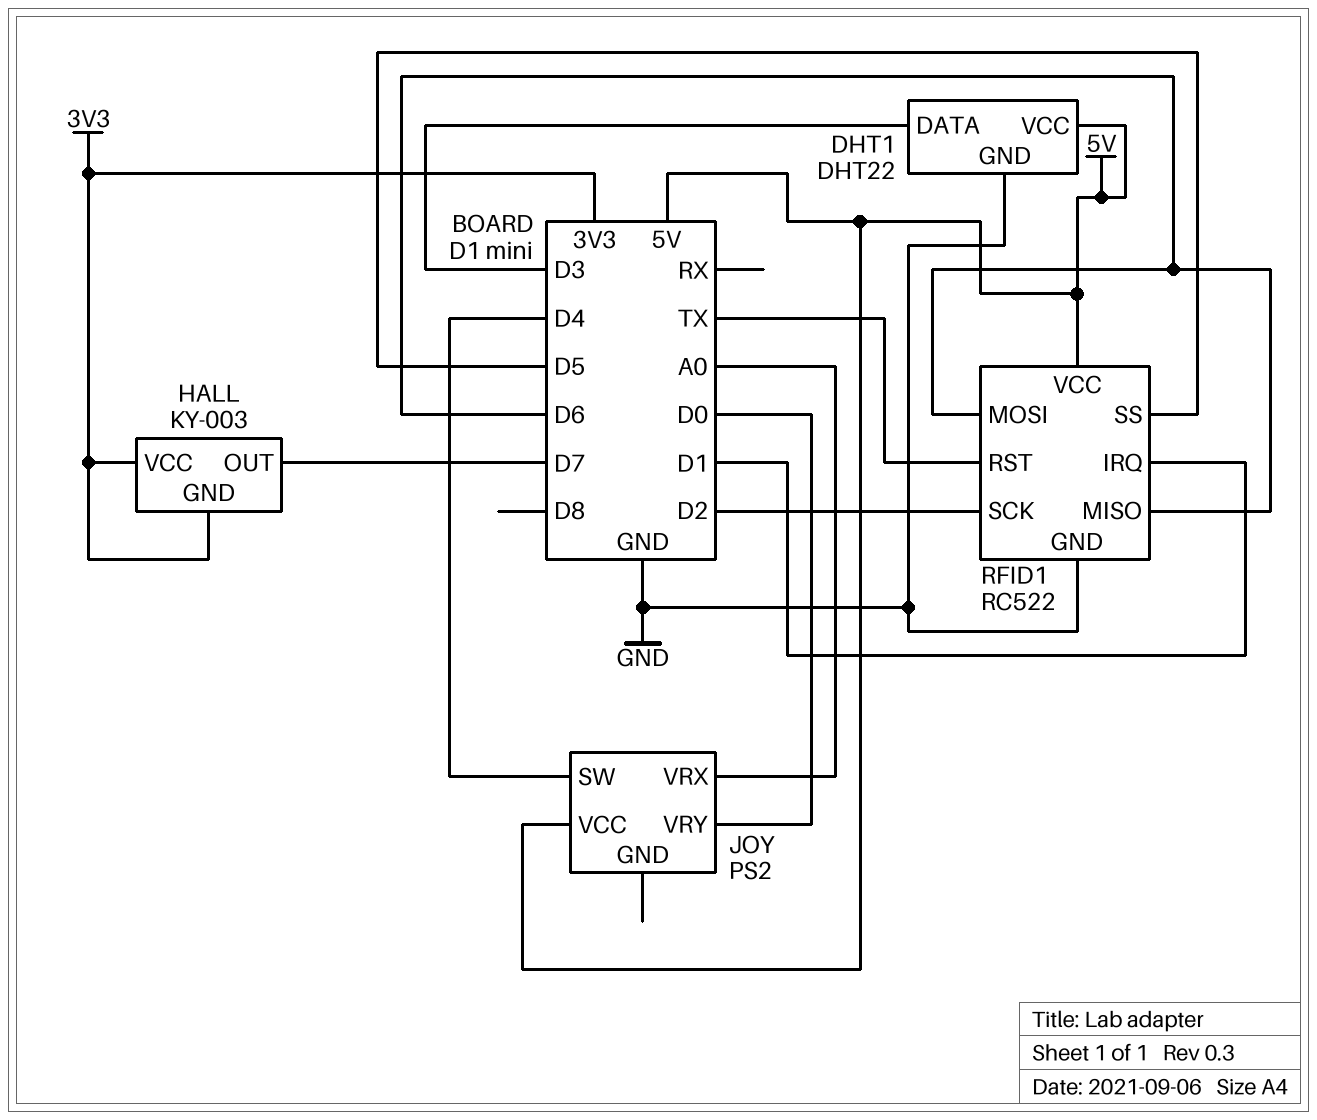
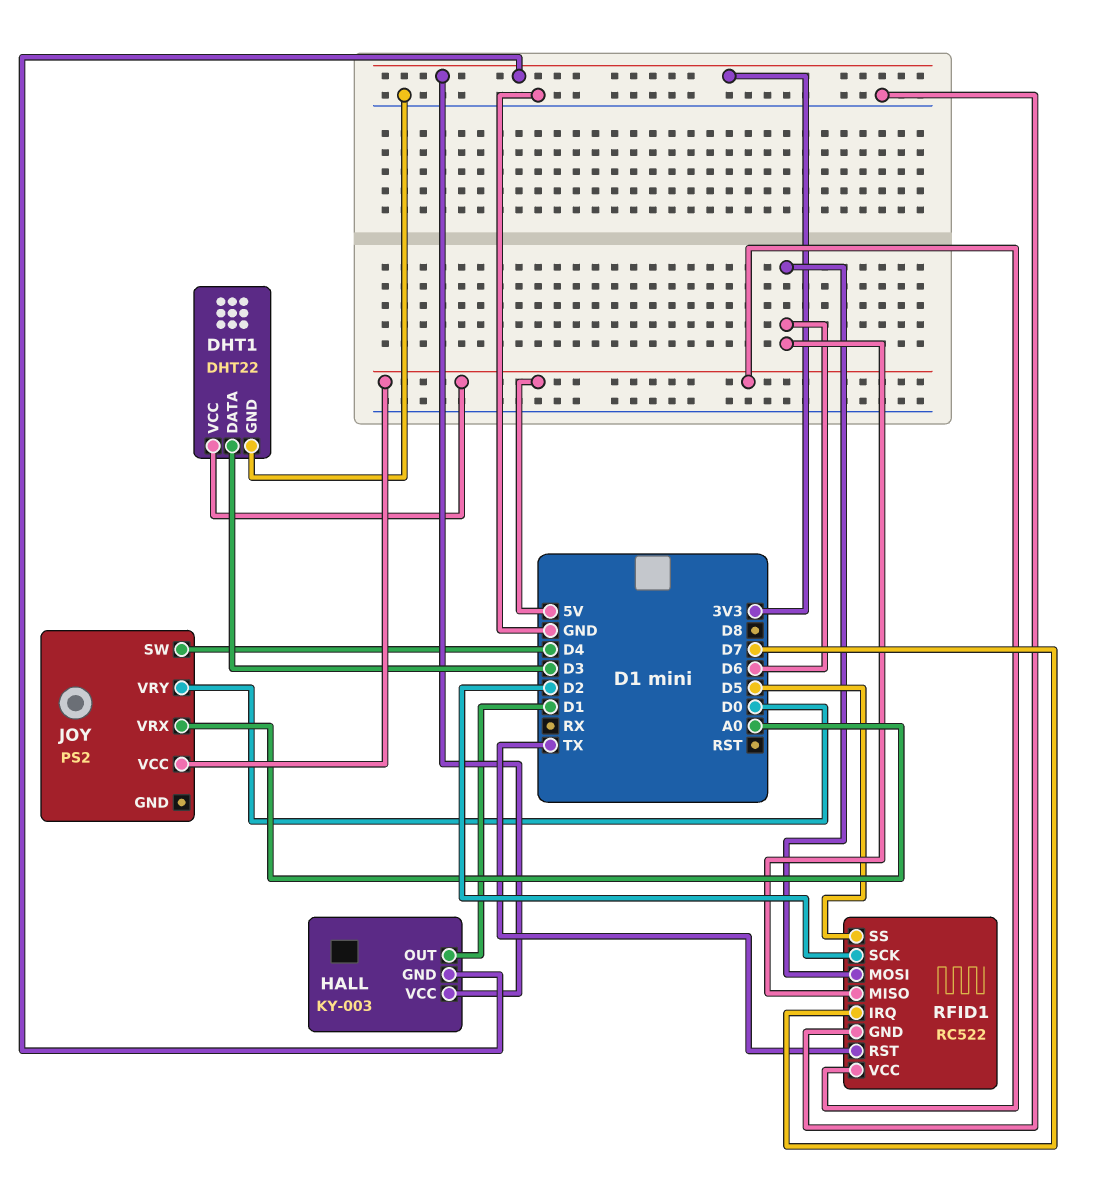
HALL pin OUT: D7 -> D1
RFID1 pin IRQ: D1 -> D7

